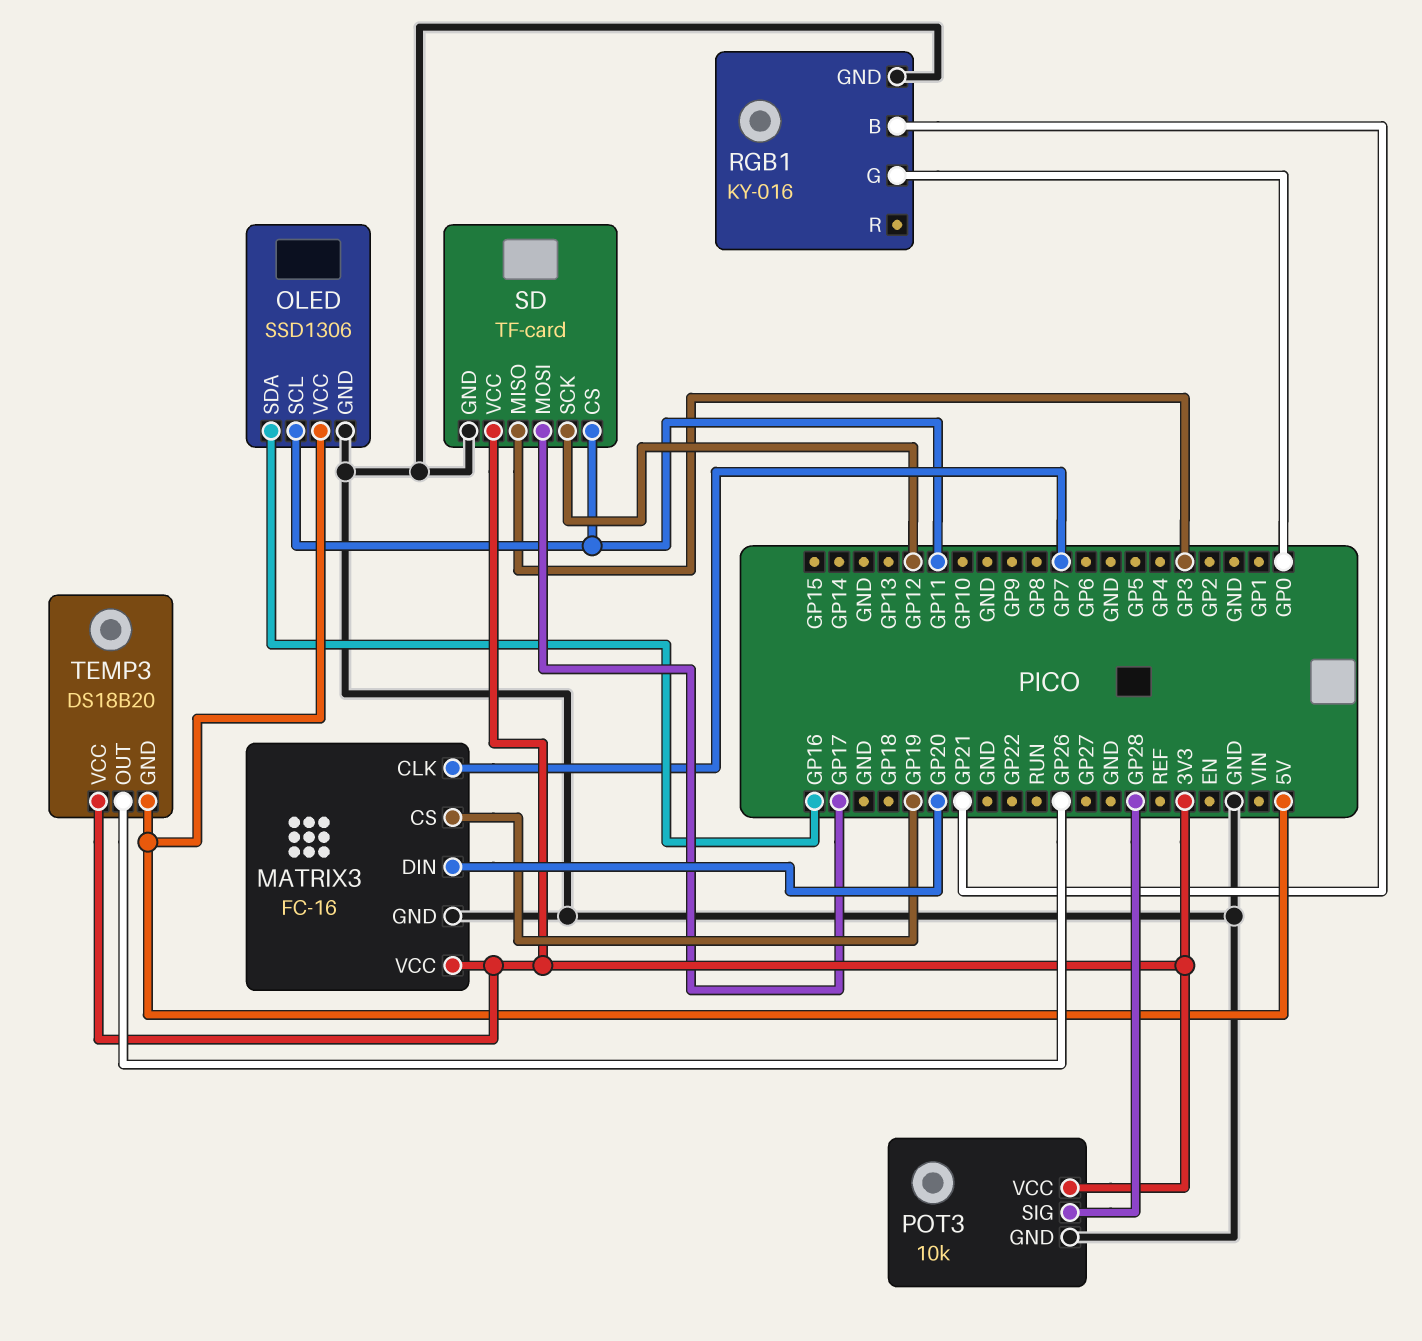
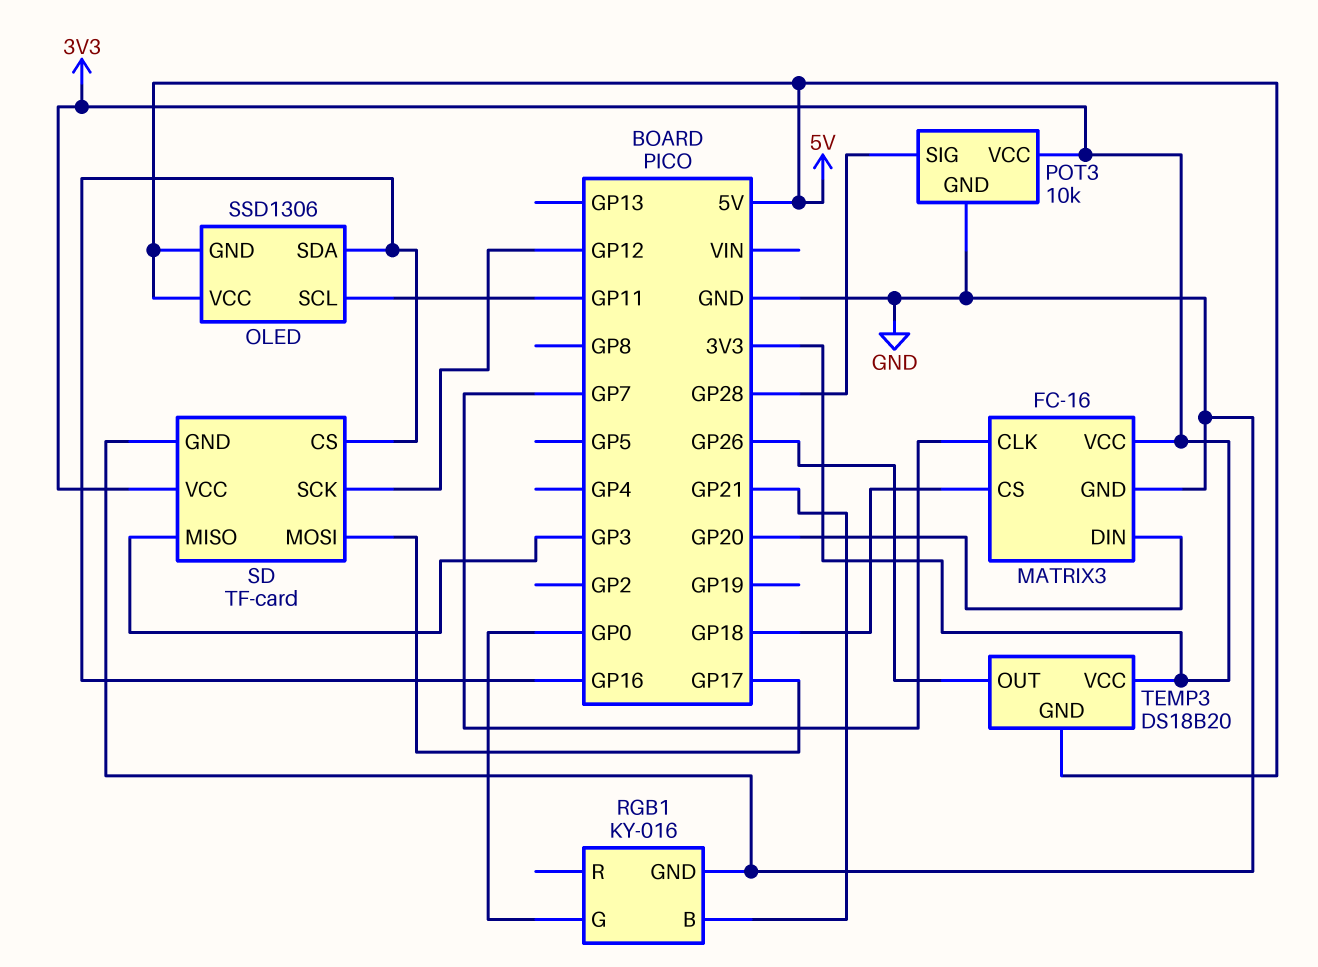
MATRIX3 pin CS: GP19 -> GP18
OLED pin GND: GND -> 5V
SD pin CS: GP11 -> GP16

